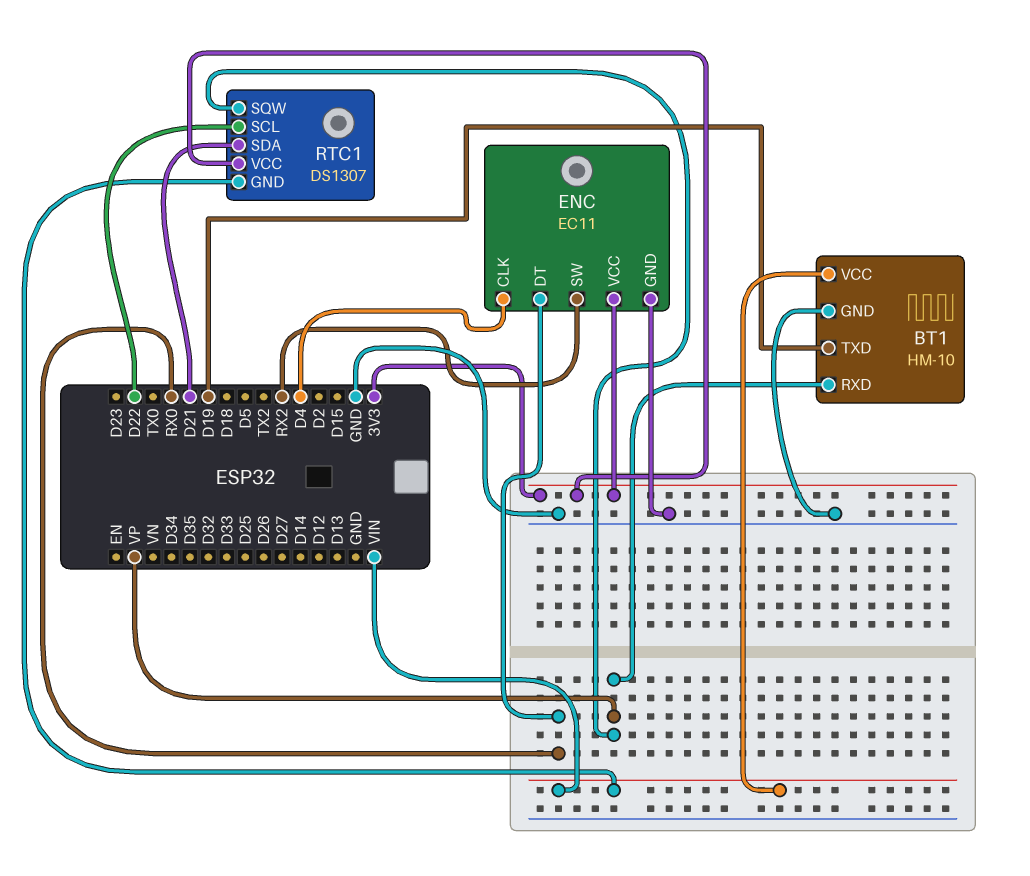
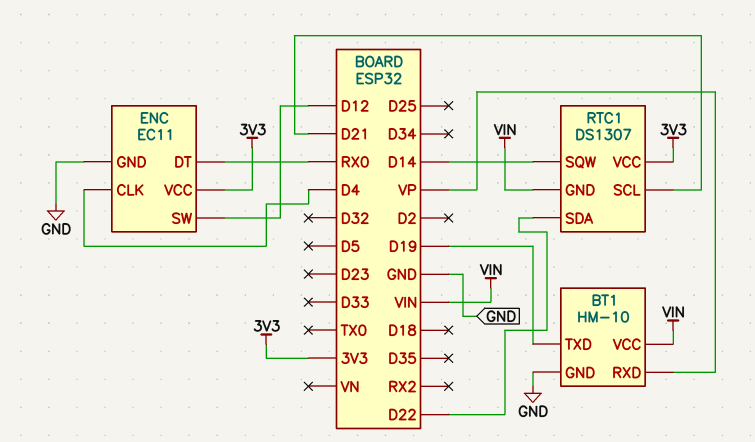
ENC pin SW: RX2 -> D12
RTC1 pin SCL: D22 -> D21
RTC1 pin SDA: D21 -> D22
RTC1 pin SQW: VP -> D14

